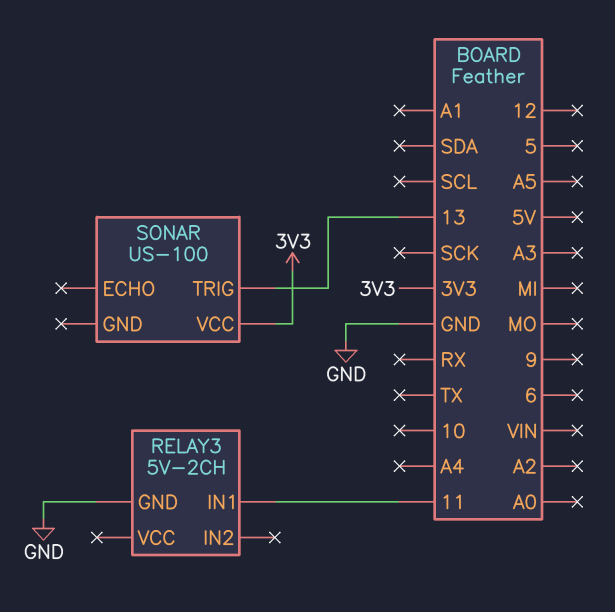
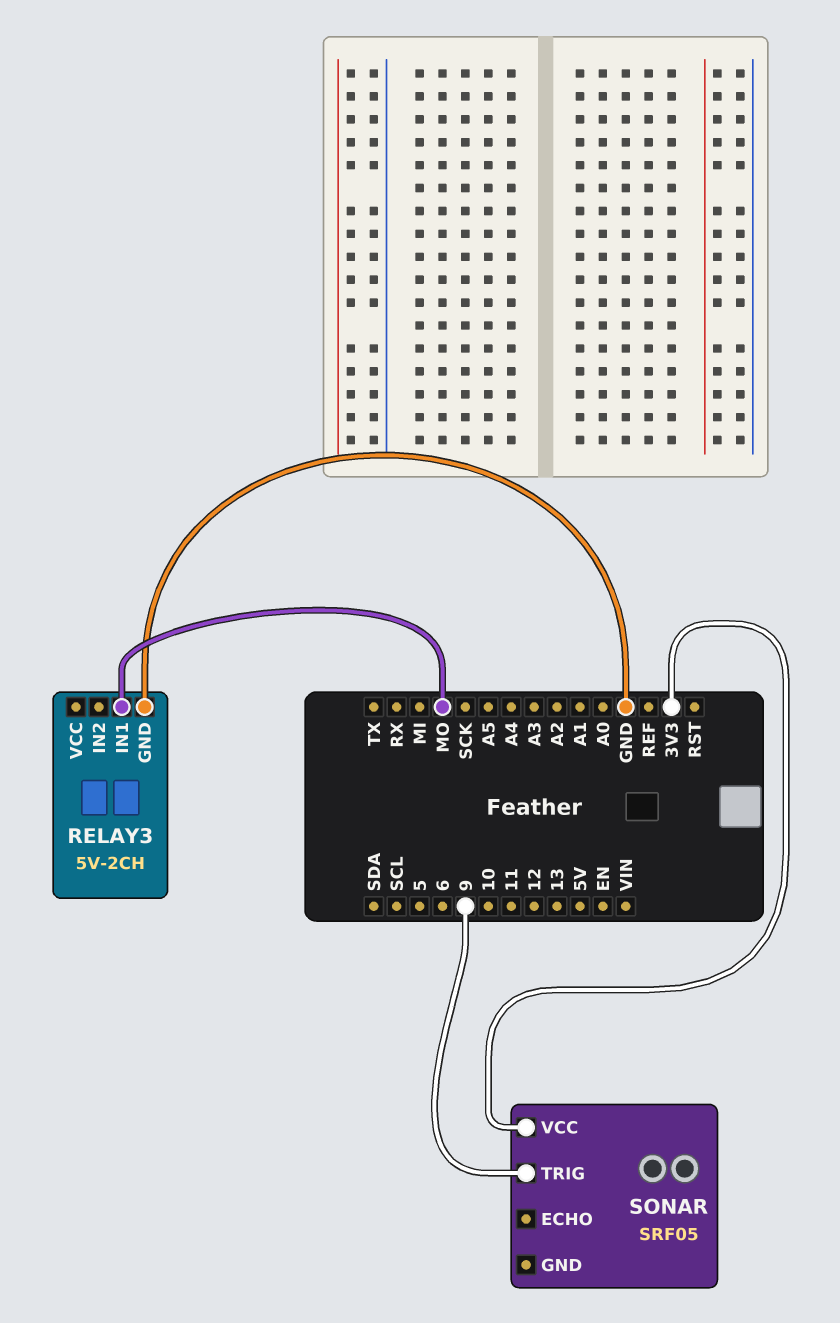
RELAY3 pin IN1: 11 -> MO
SONAR: US-100 -> SRF05
SONAR pin TRIG: 13 -> 9

